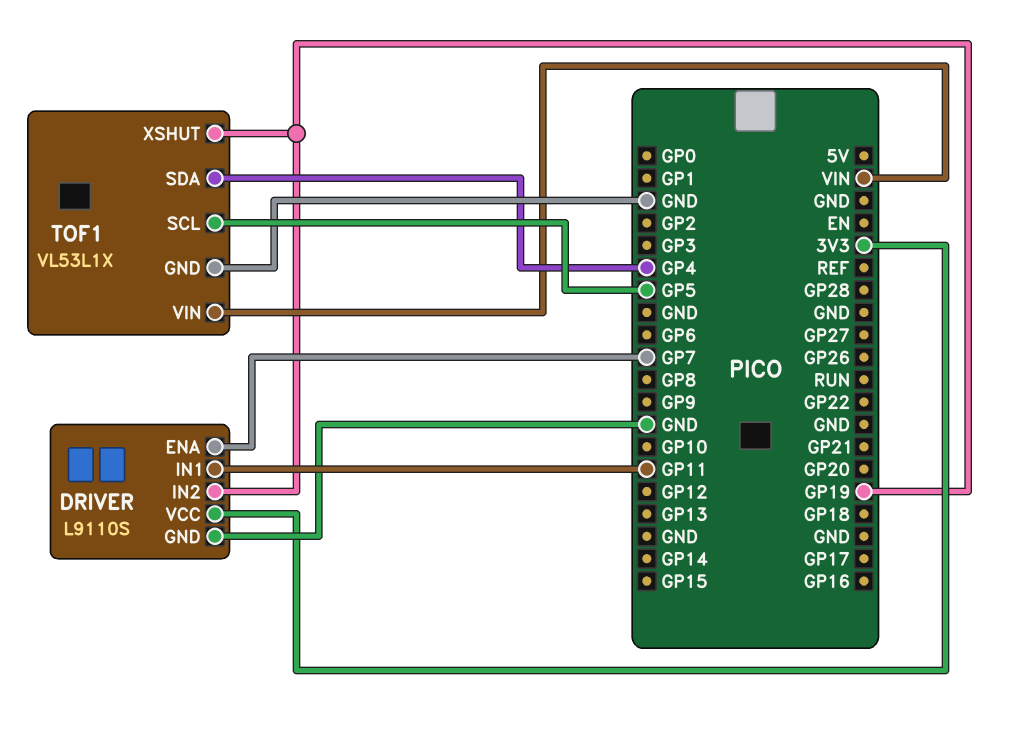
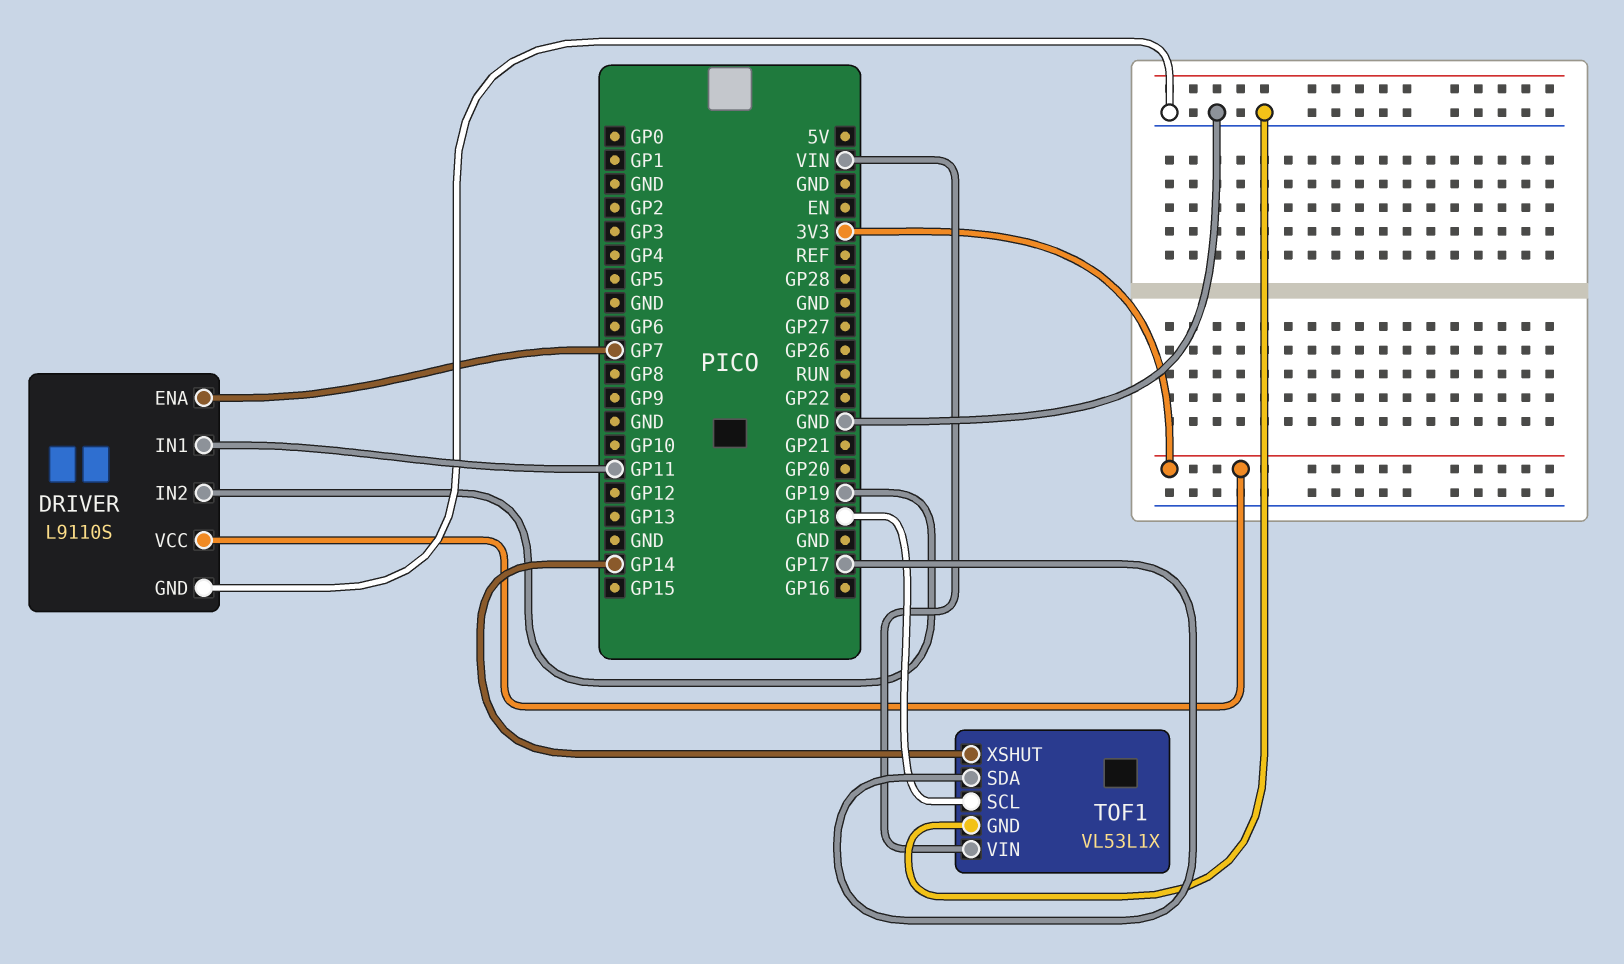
TOF1 pin SCL: GP5 -> GP18
TOF1 pin SDA: GP4 -> GP17
TOF1 pin XSHUT: GP19 -> GP14

